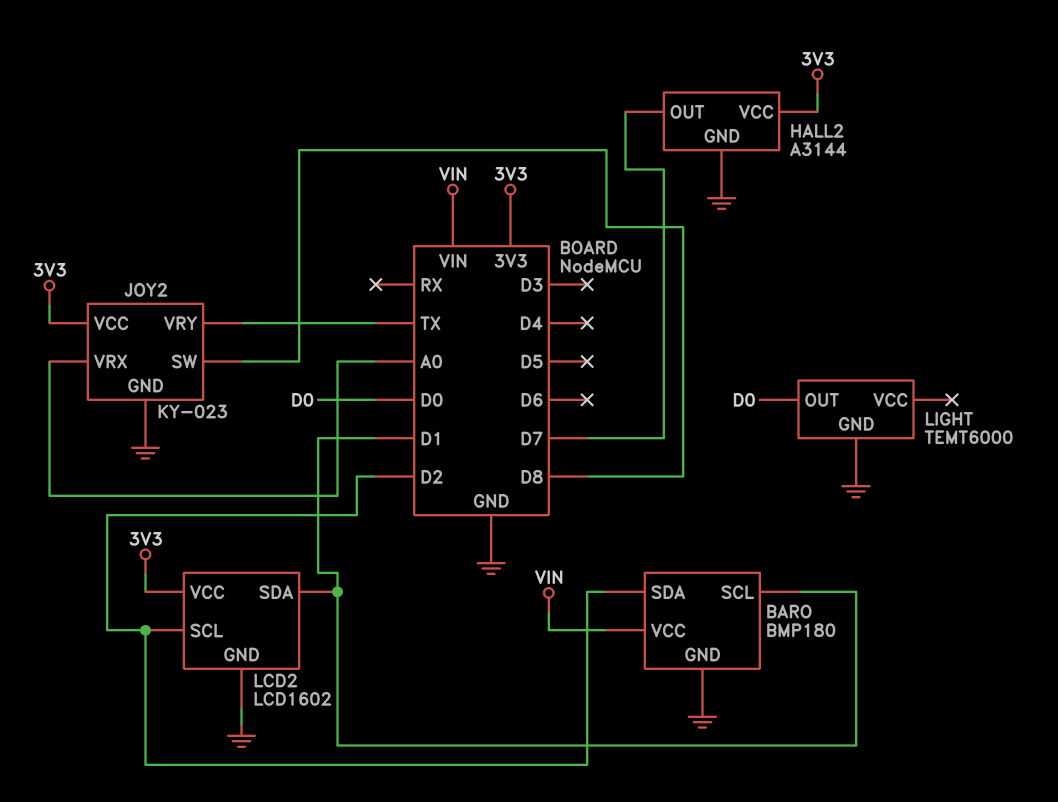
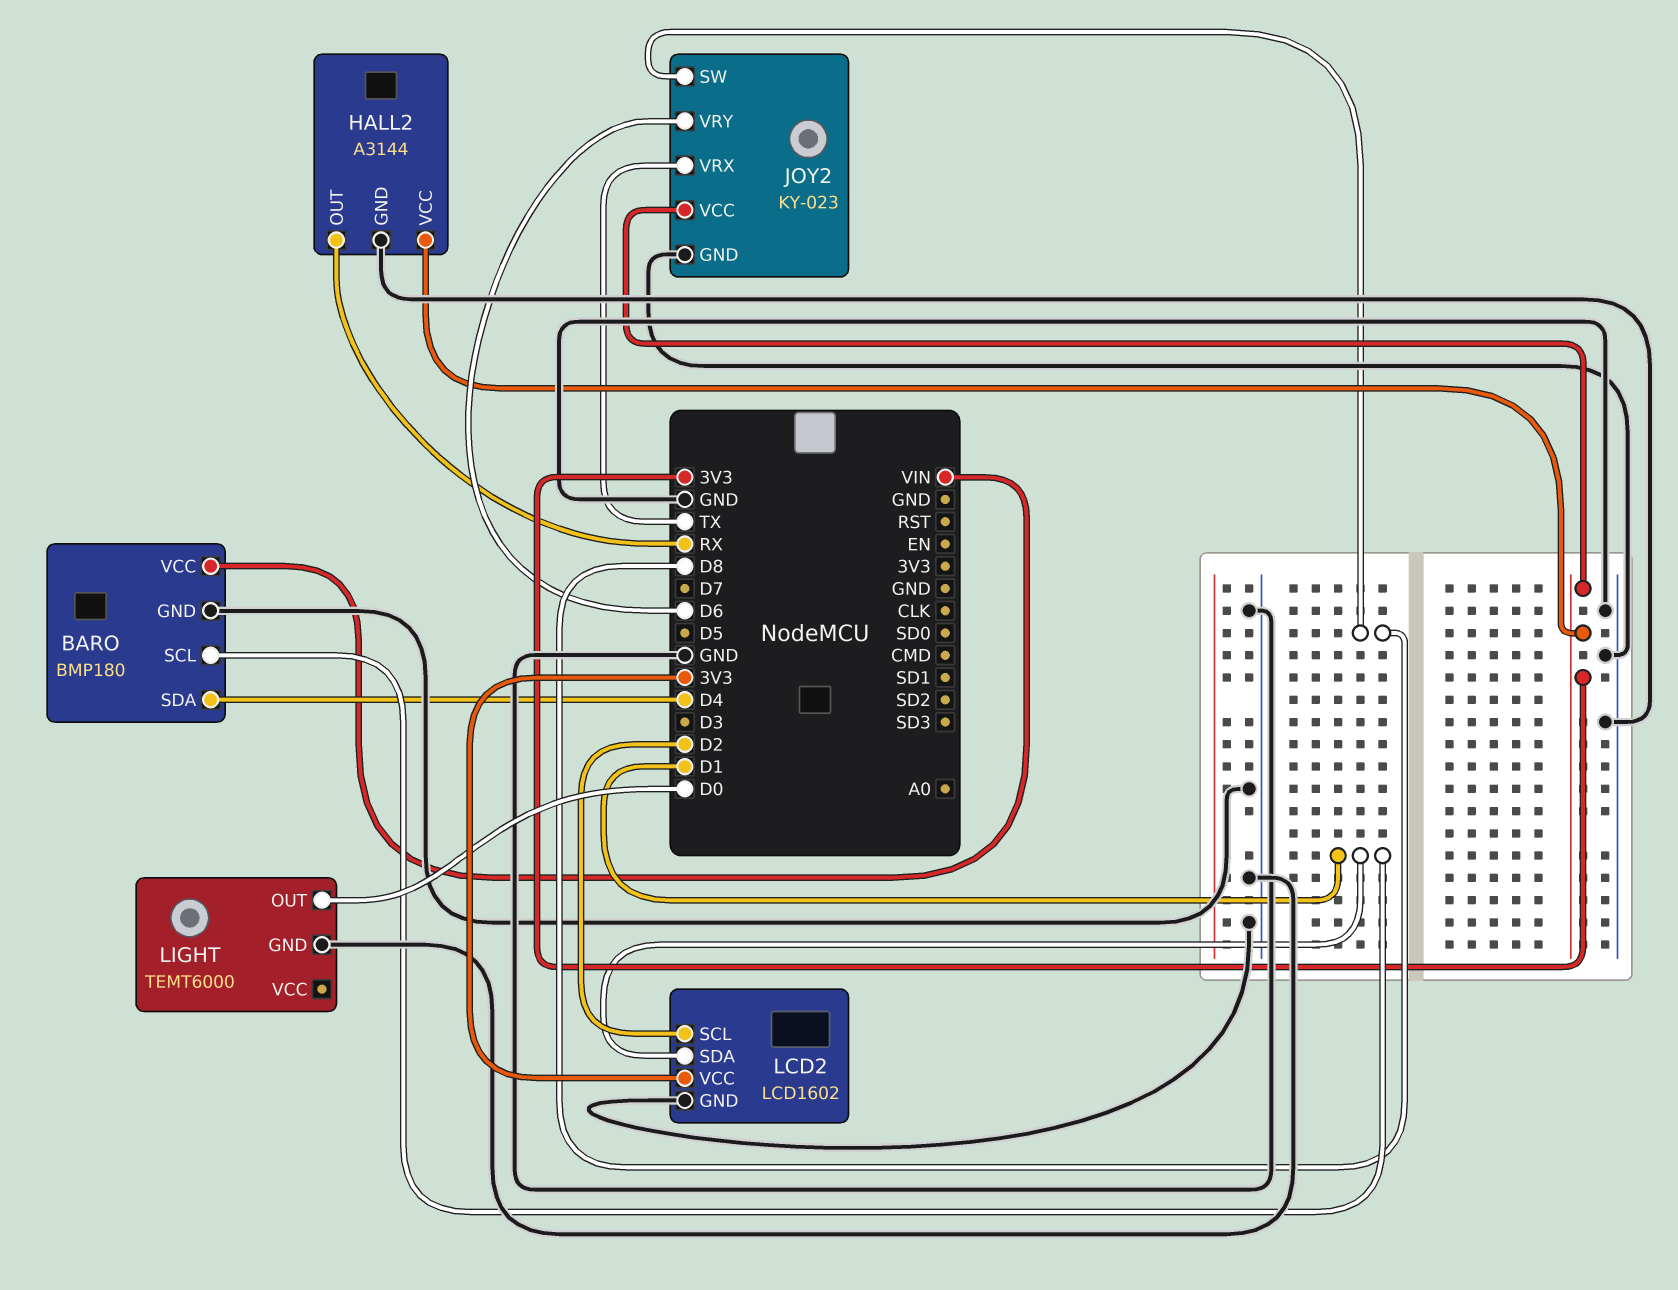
BARO pin SDA: D2 -> D4
HALL2 pin OUT: D7 -> RX
JOY2 pin VRX: A0 -> TX
JOY2 pin VRY: TX -> D6

